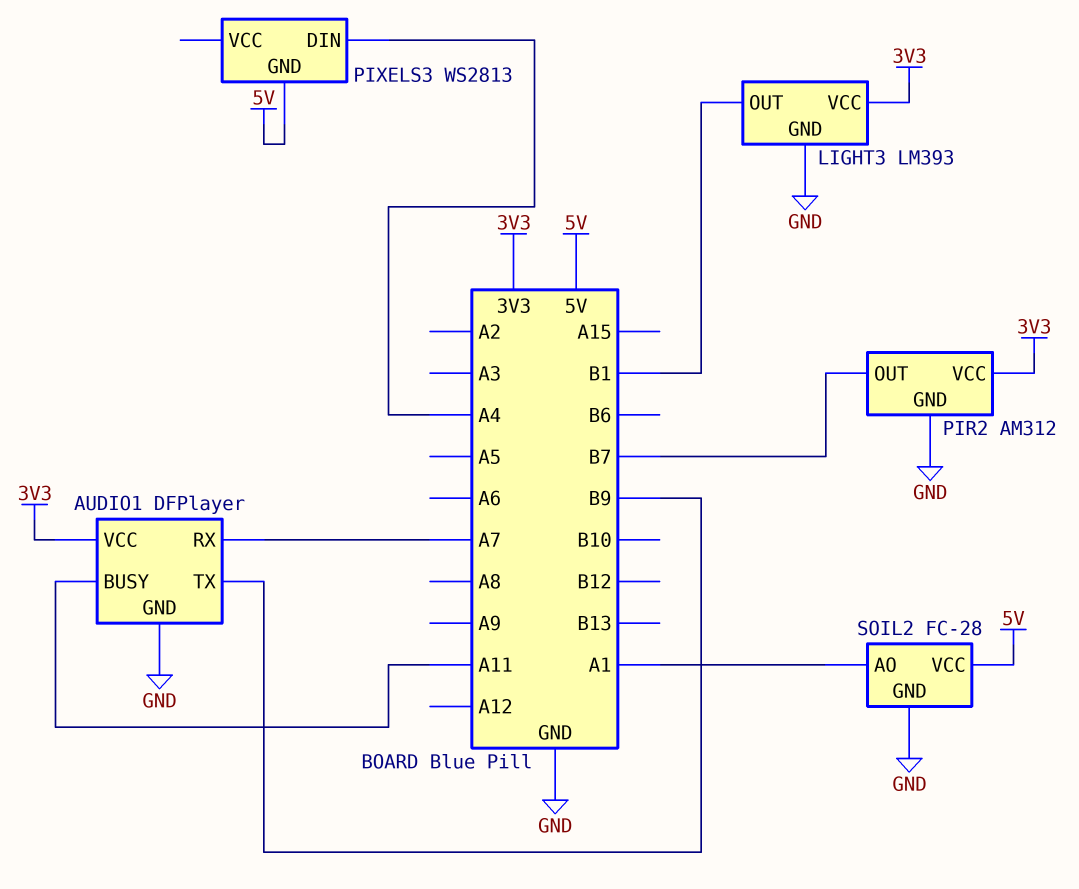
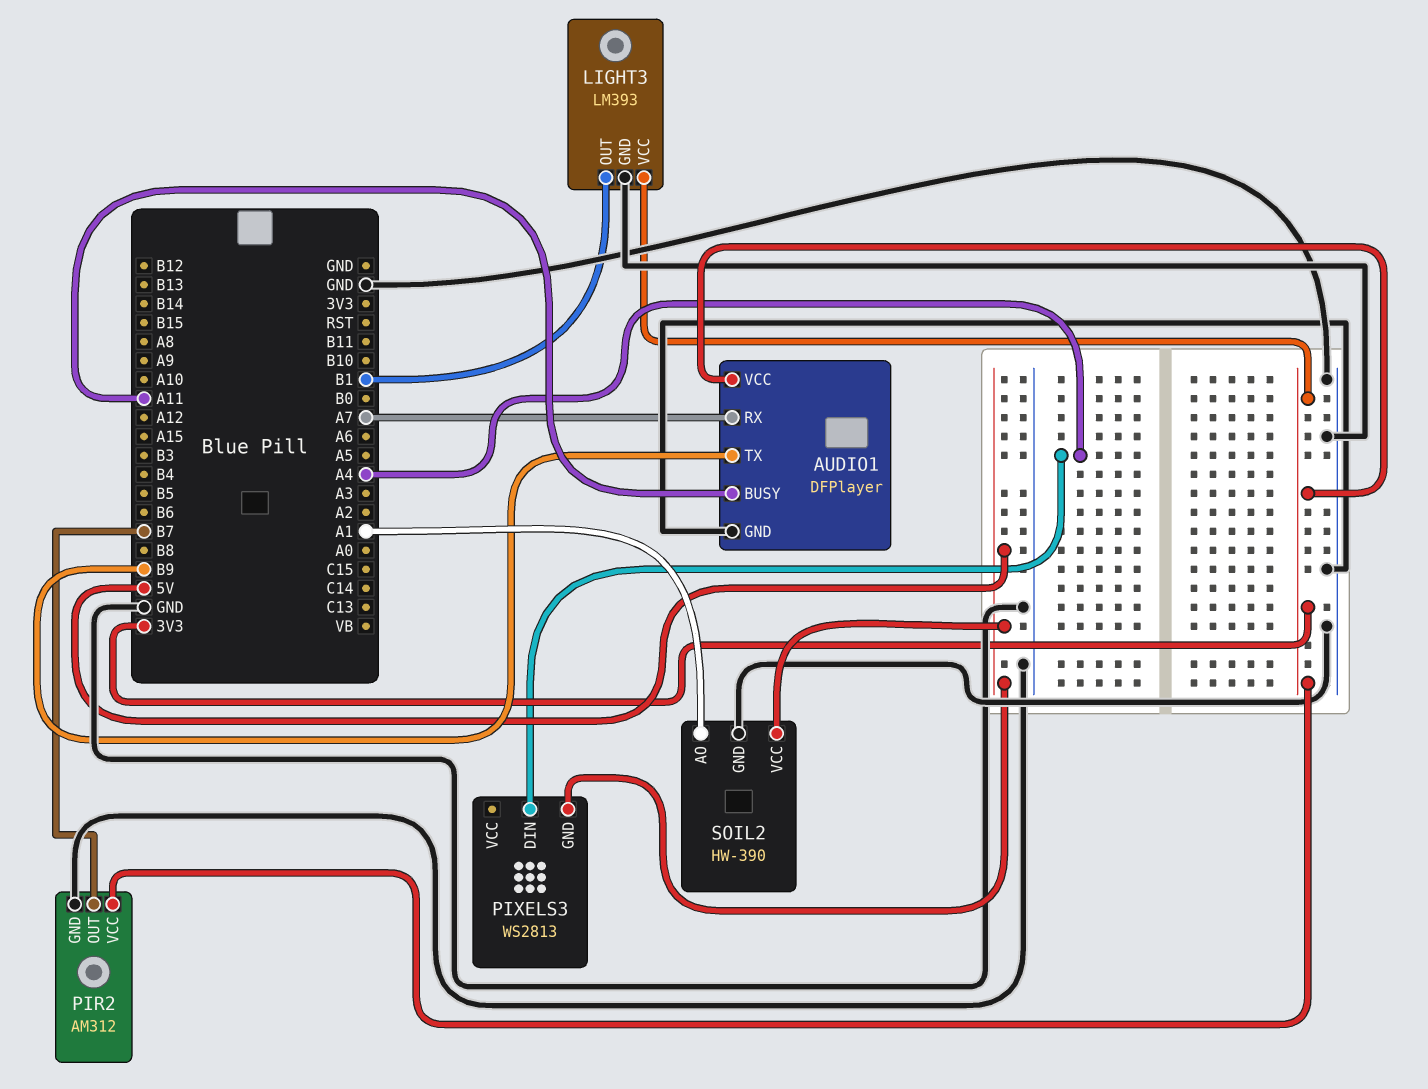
SOIL2: FC-28 -> HW-390

